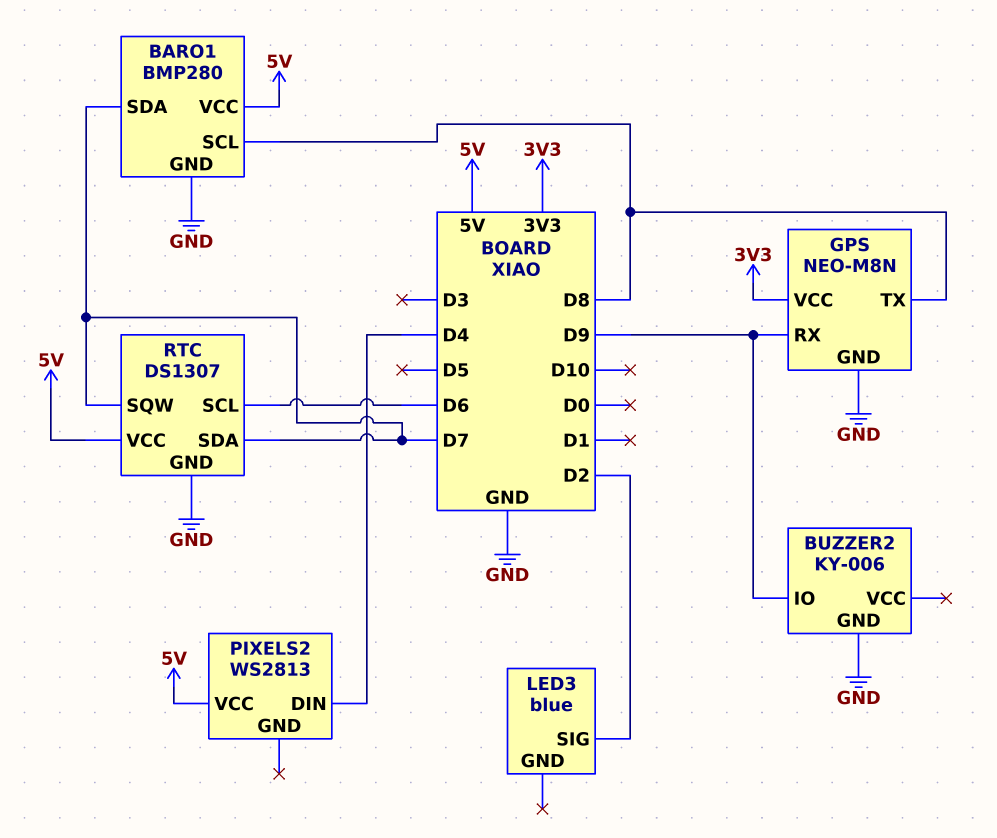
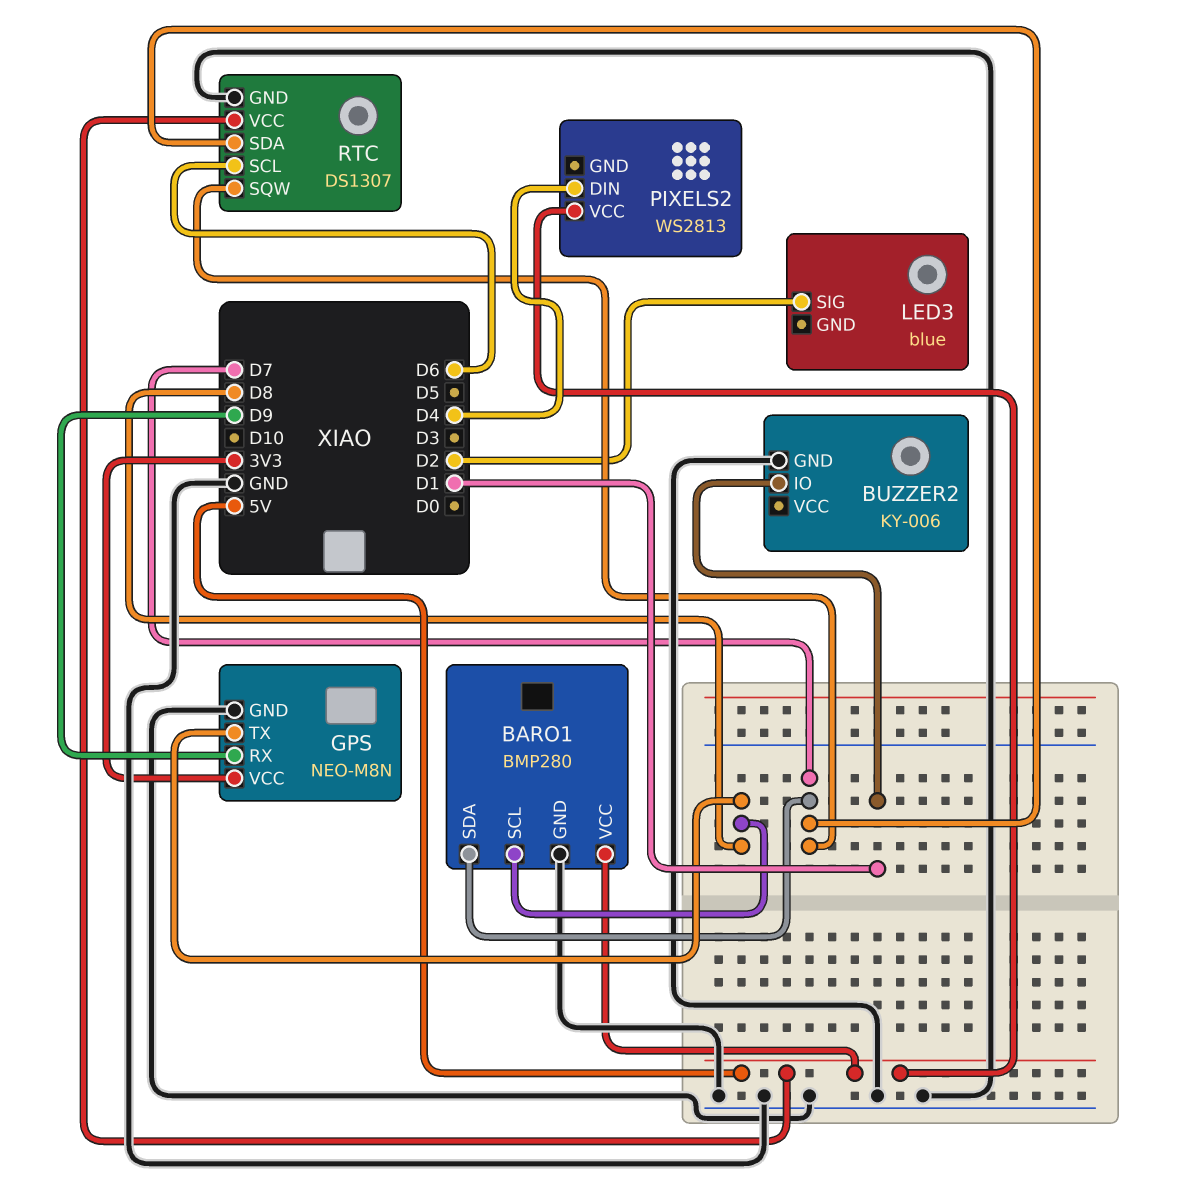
BUZZER2 pin IO: D9 -> D1

